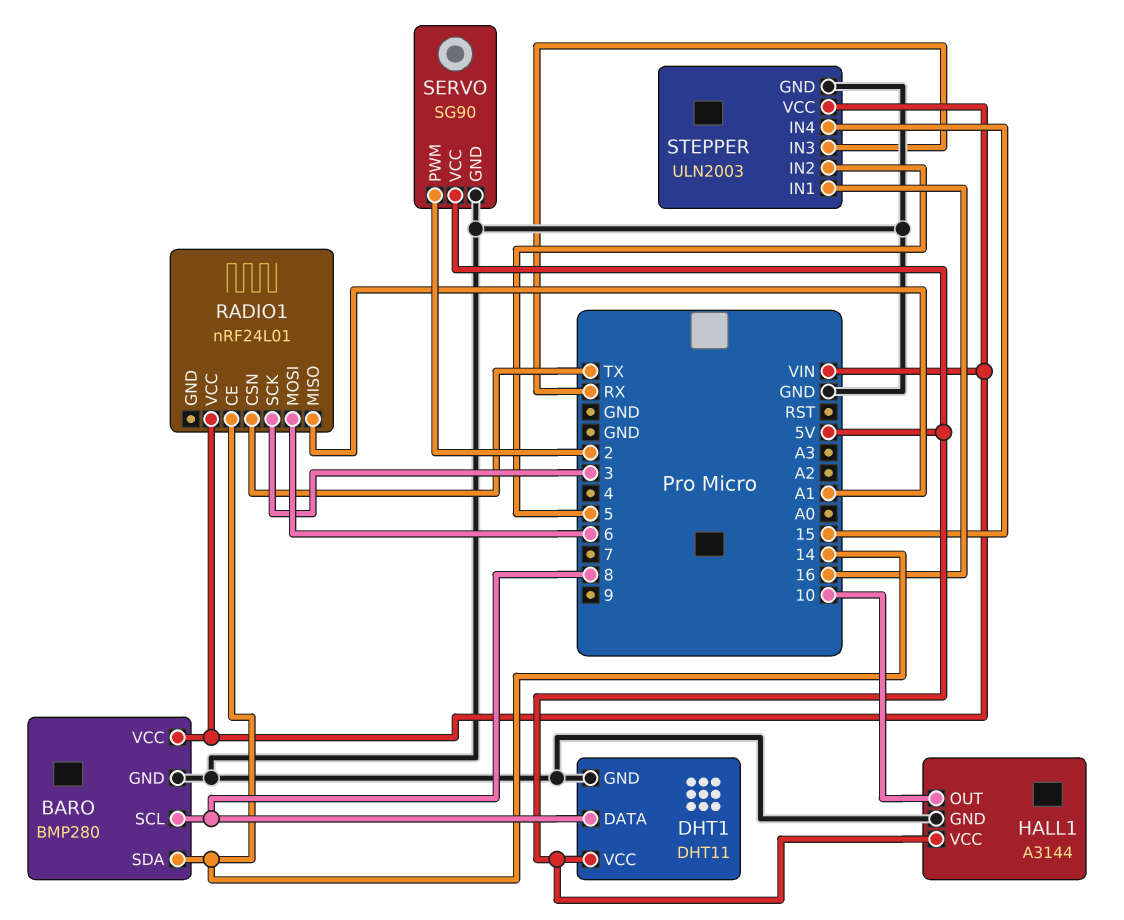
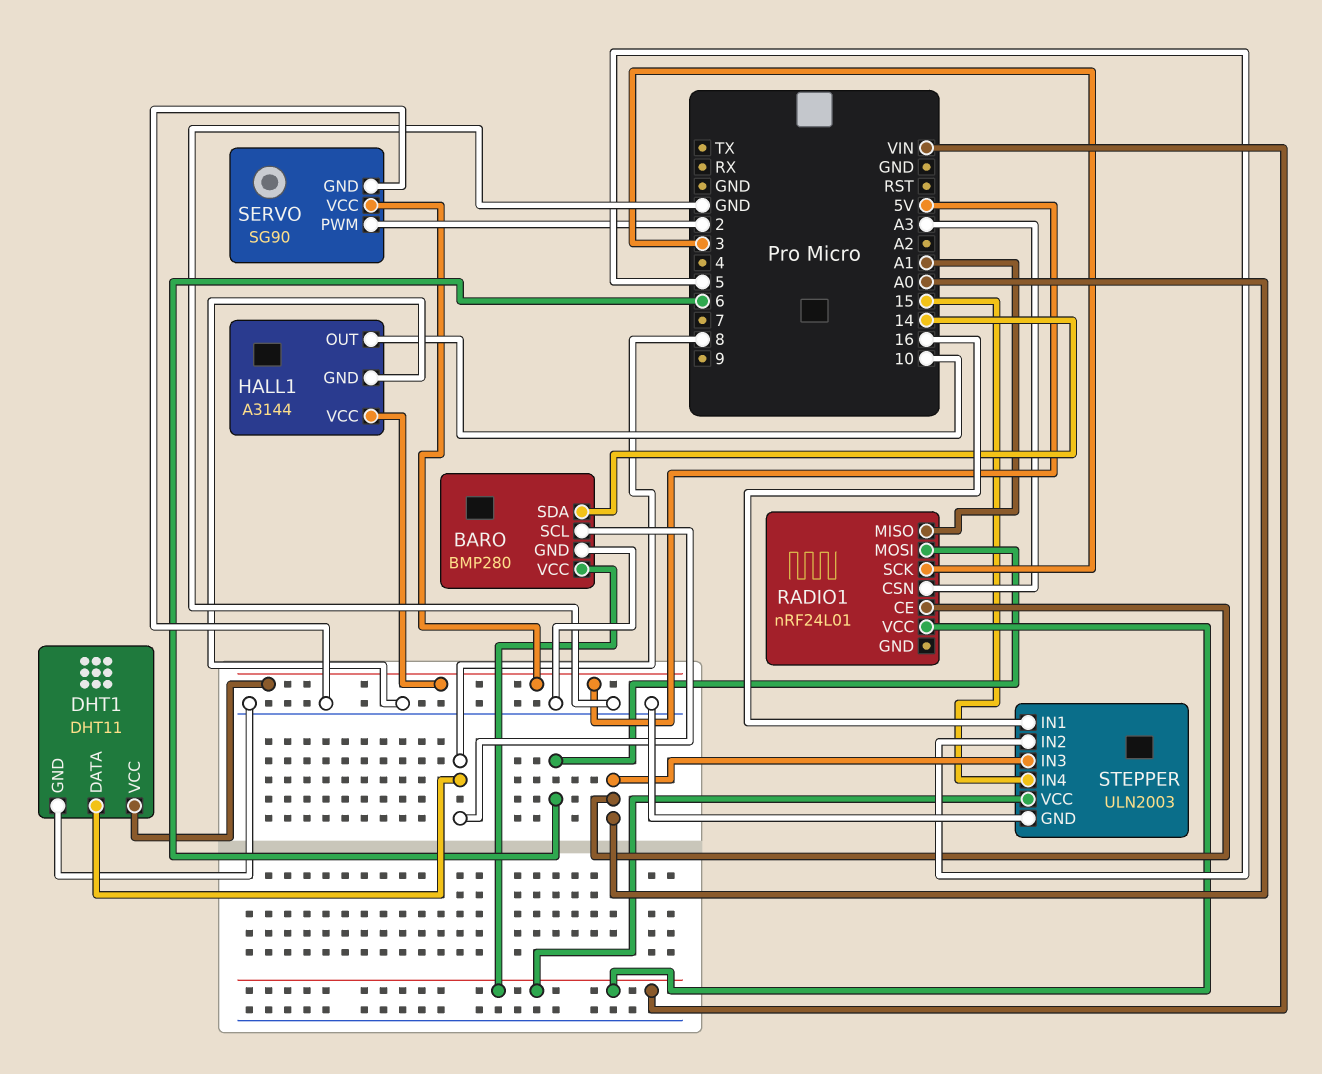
RADIO1 pin CE: 14 -> A0
RADIO1 pin CSN: TX -> A3
STEPPER pin IN3: RX -> A0

